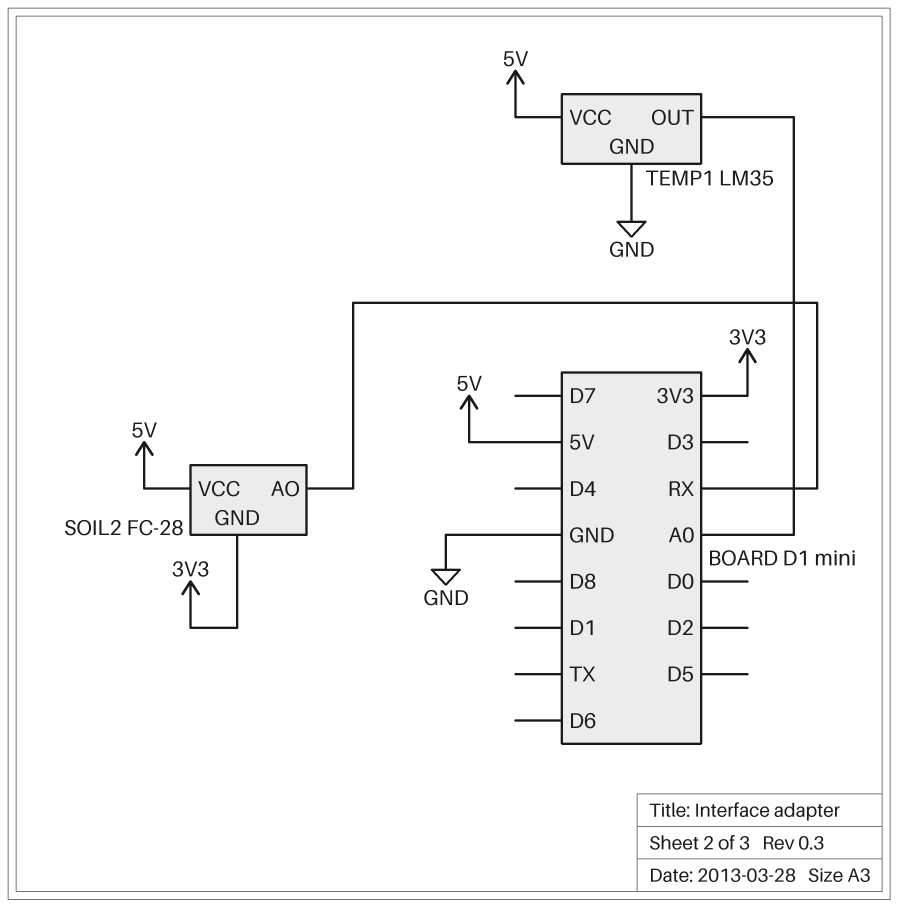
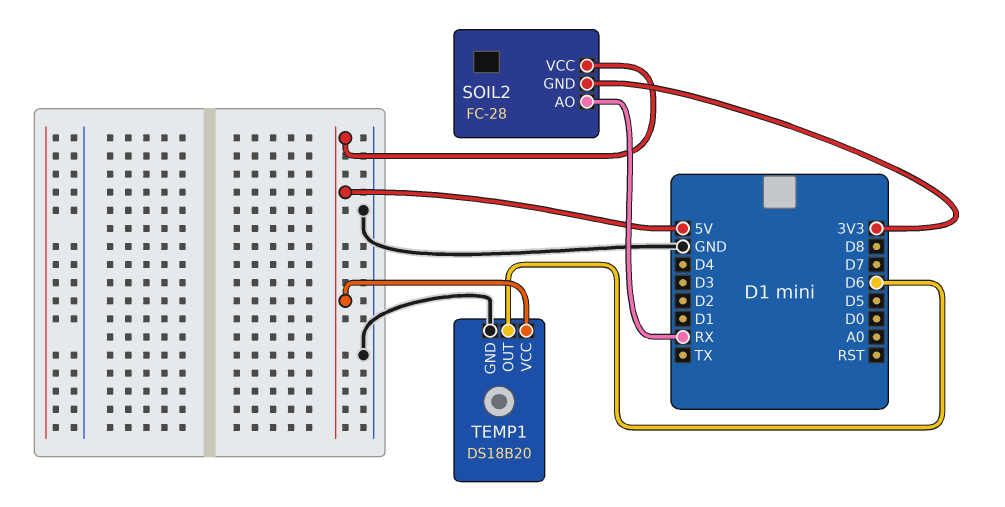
TEMP1: LM35 -> DS18B20
TEMP1 pin OUT: A0 -> D6

